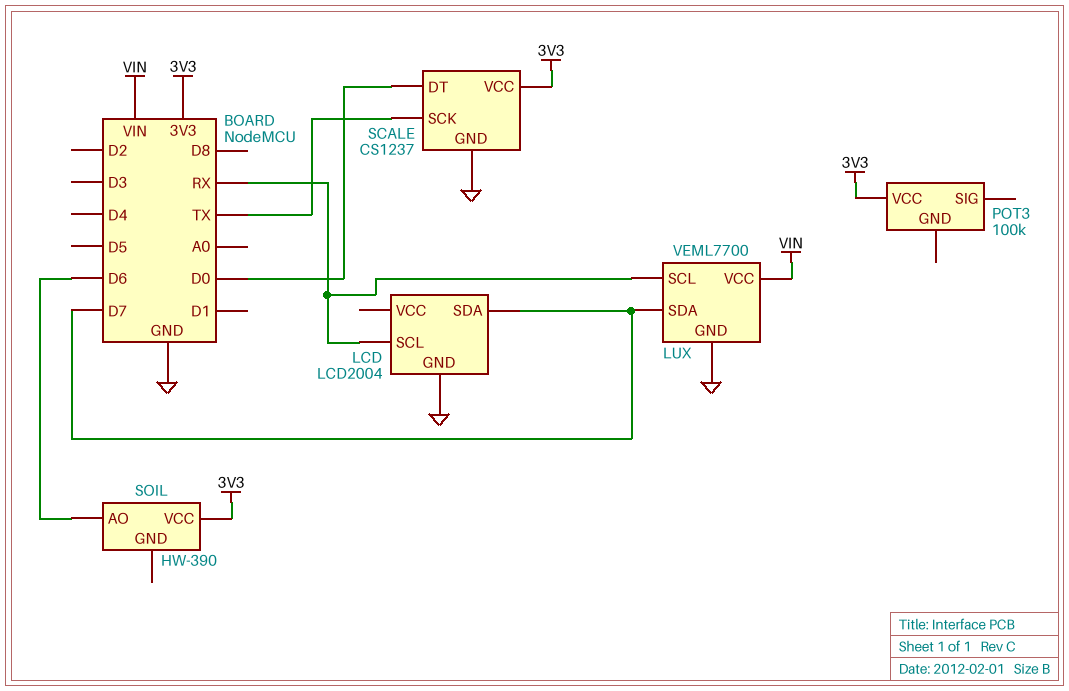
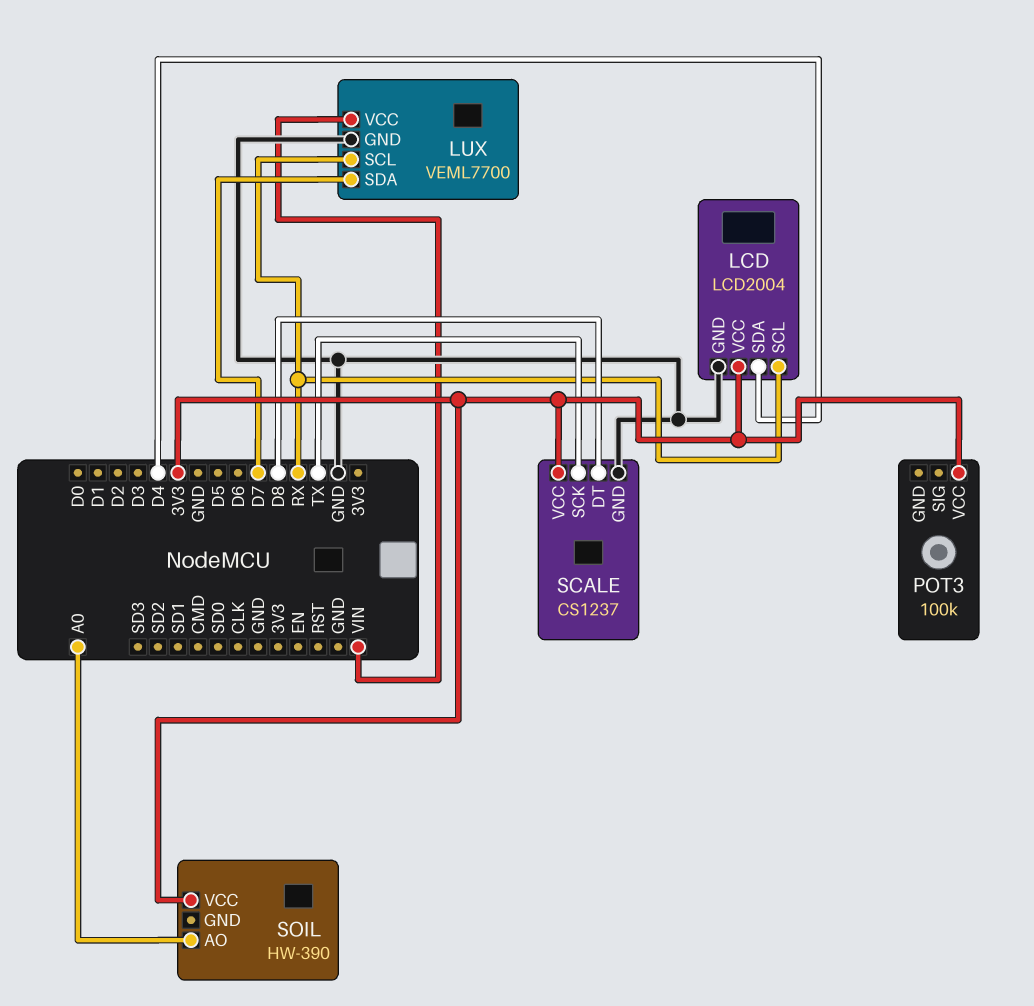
LCD pin SDA: D7 -> D4
LCD pin VCC: none -> 3V3
SCALE pin DT: D0 -> D8
SOIL pin AO: D6 -> A0

